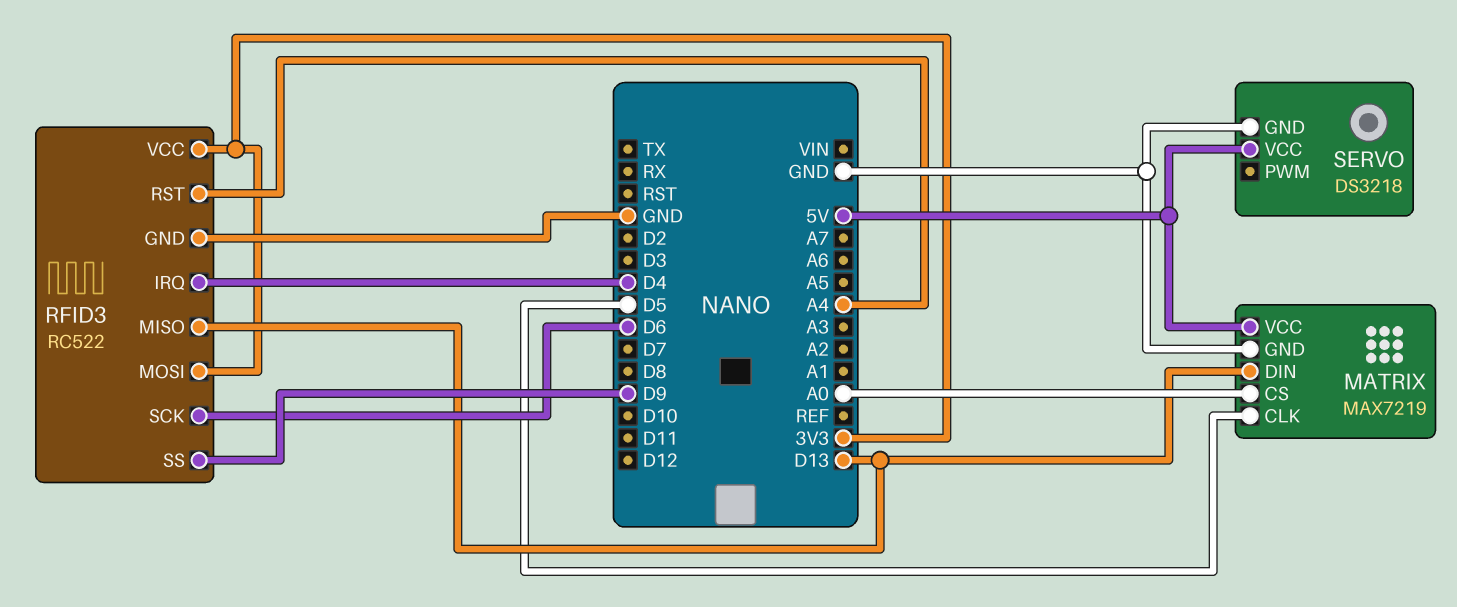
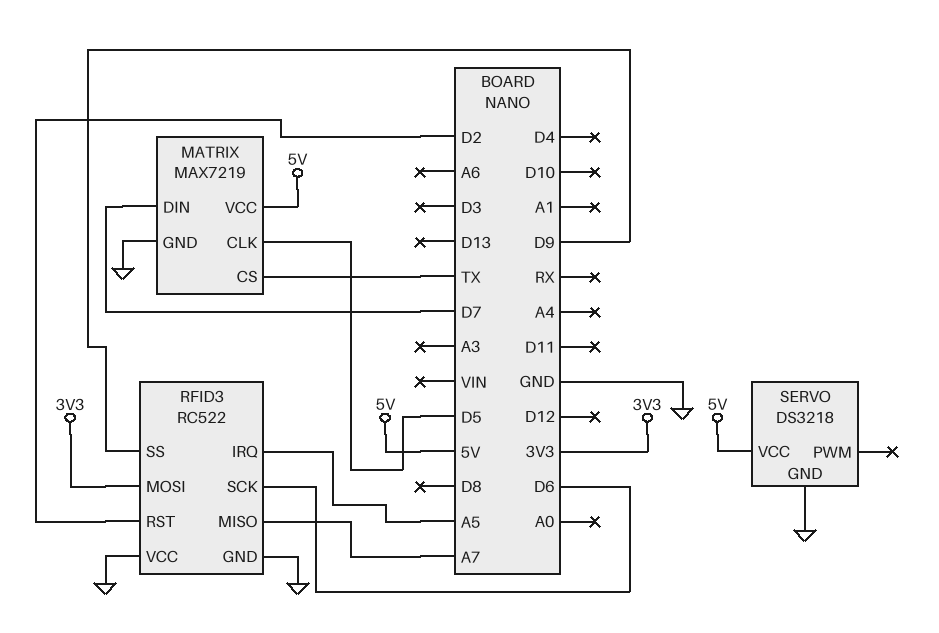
MATRIX pin CS: A0 -> TX
MATRIX pin DIN: D13 -> D7
RFID3 pin IRQ: D4 -> A5
RFID3 pin MISO: D13 -> A7
RFID3 pin RST: A4 -> D2
RFID3 pin VCC: 3V3 -> GND

